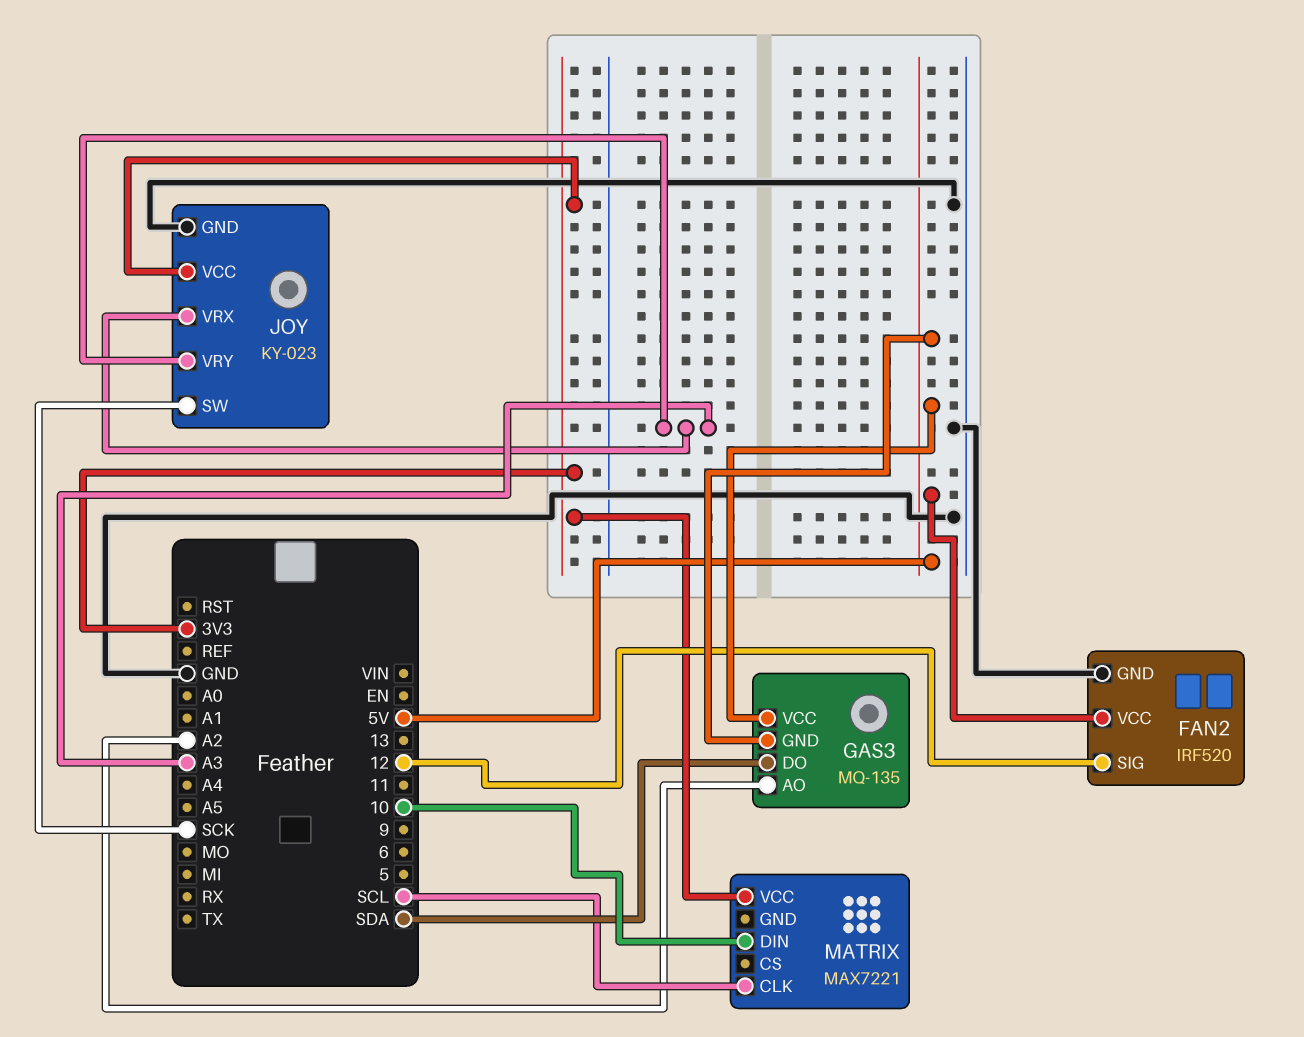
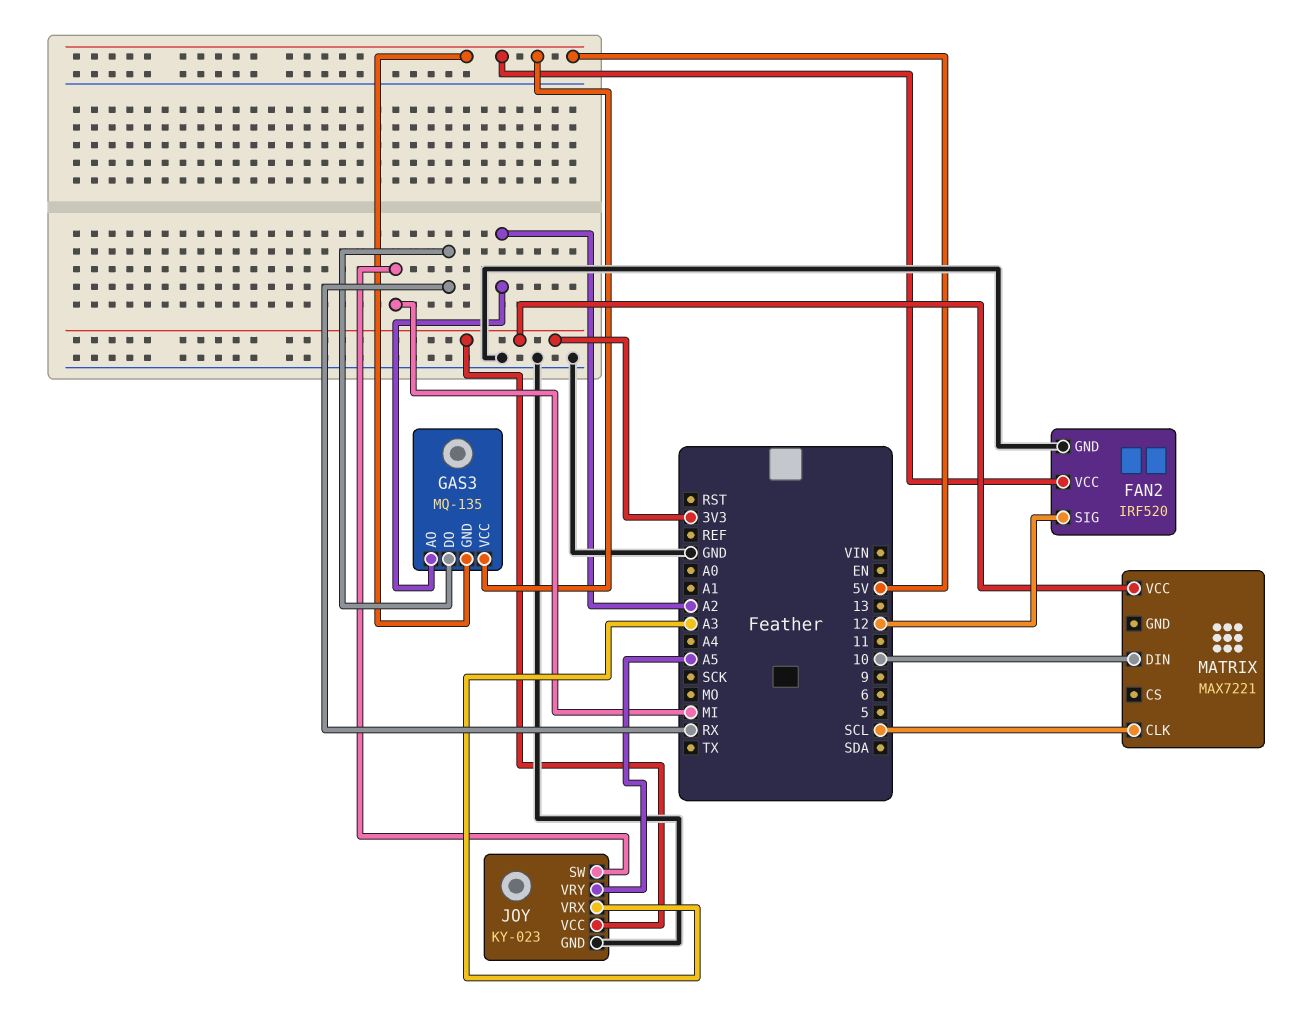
GAS3 pin DO: SDA -> RX
JOY pin SW: SCK -> MI
JOY pin VRY: A3 -> A5

